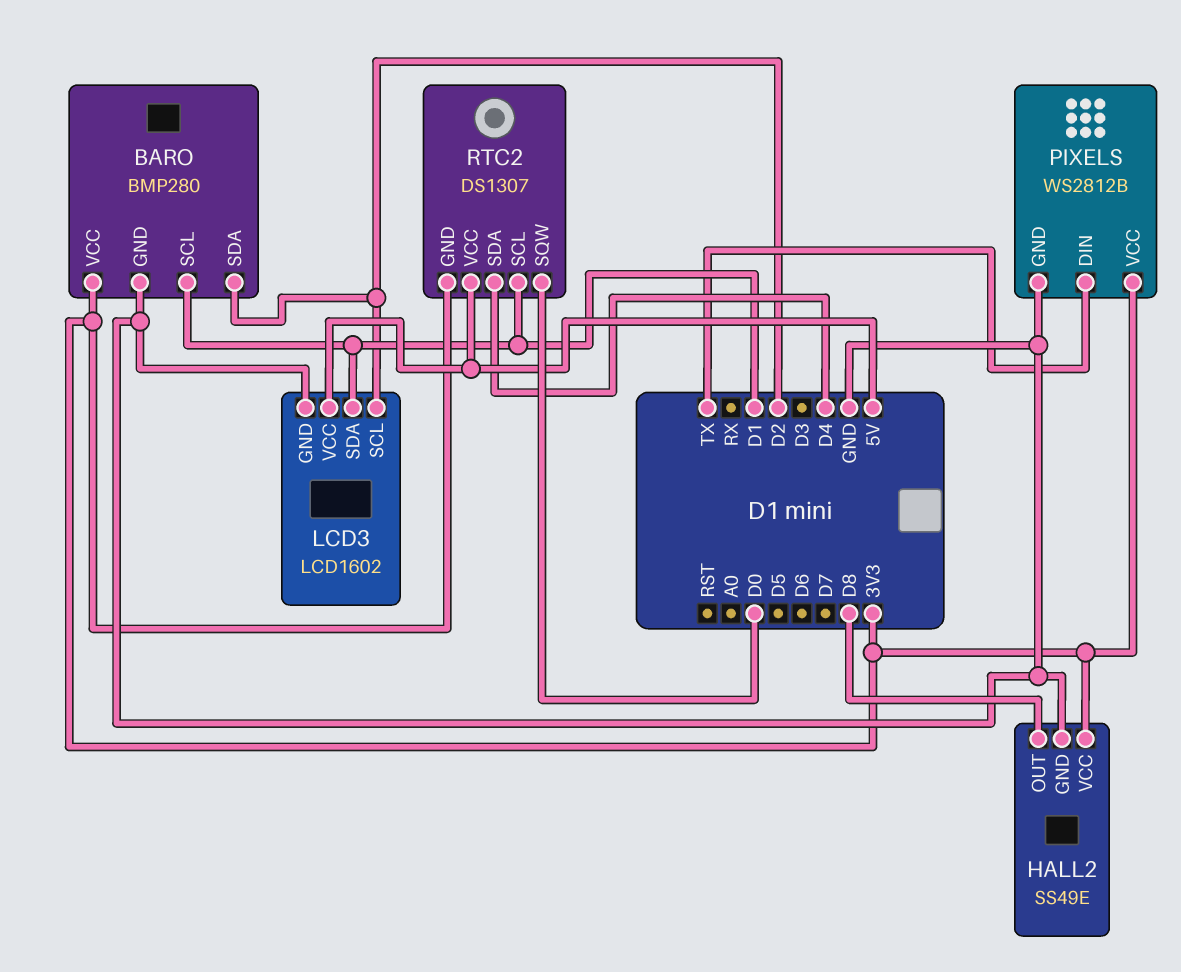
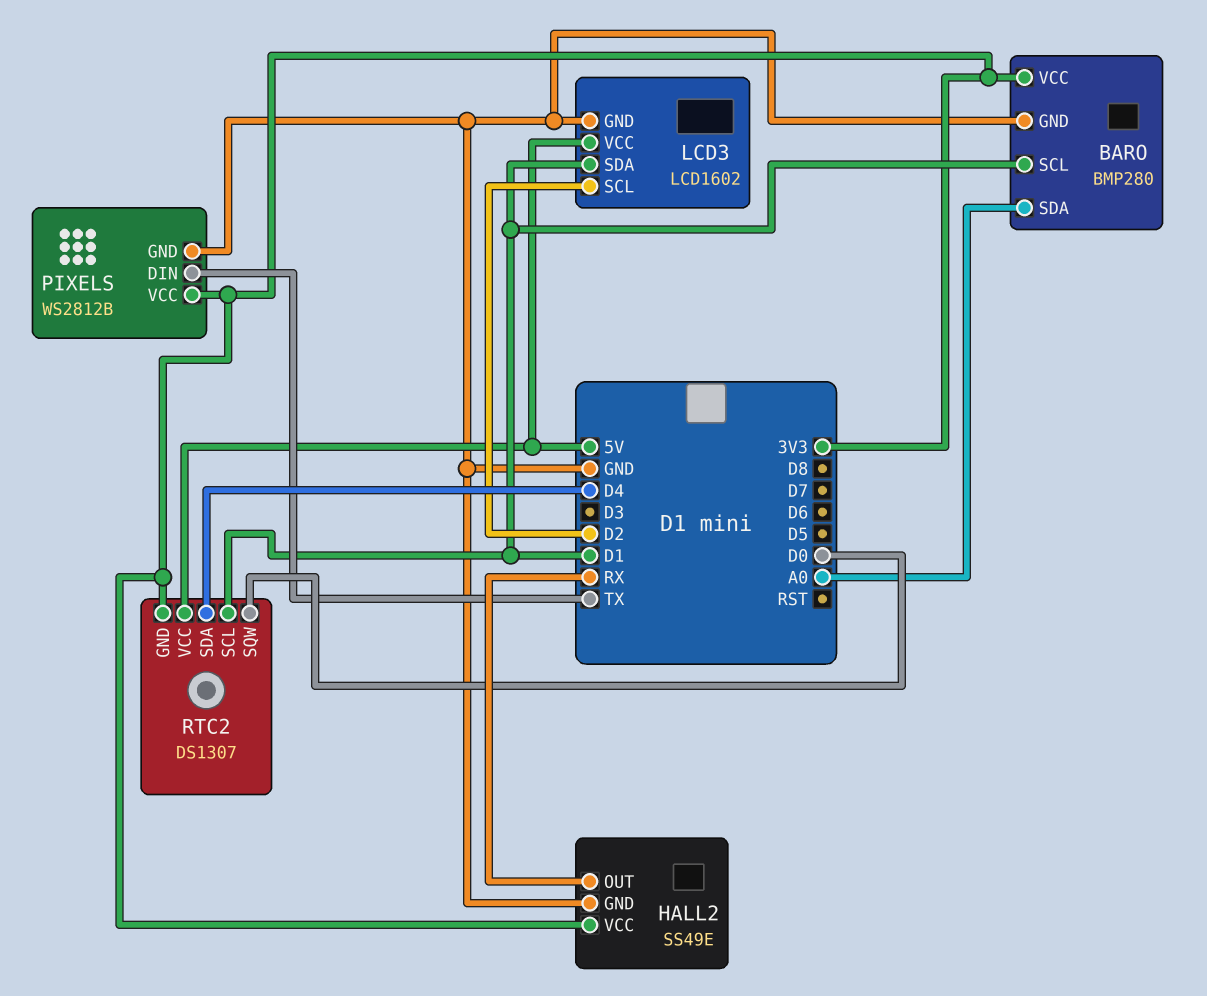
BARO pin SDA: D2 -> A0
HALL2 pin OUT: D8 -> RX

